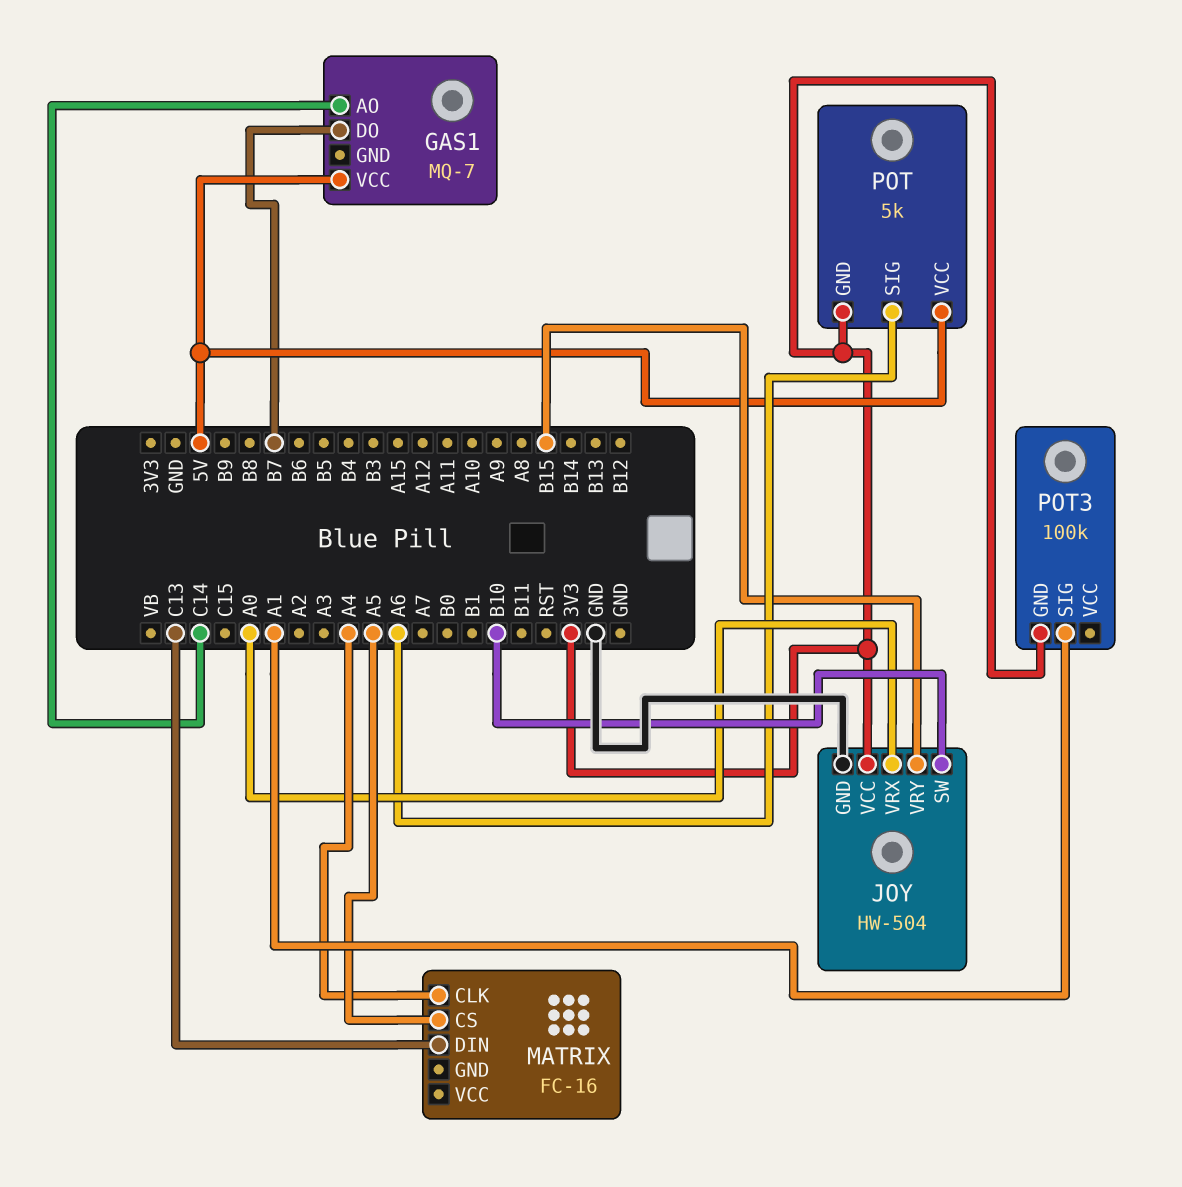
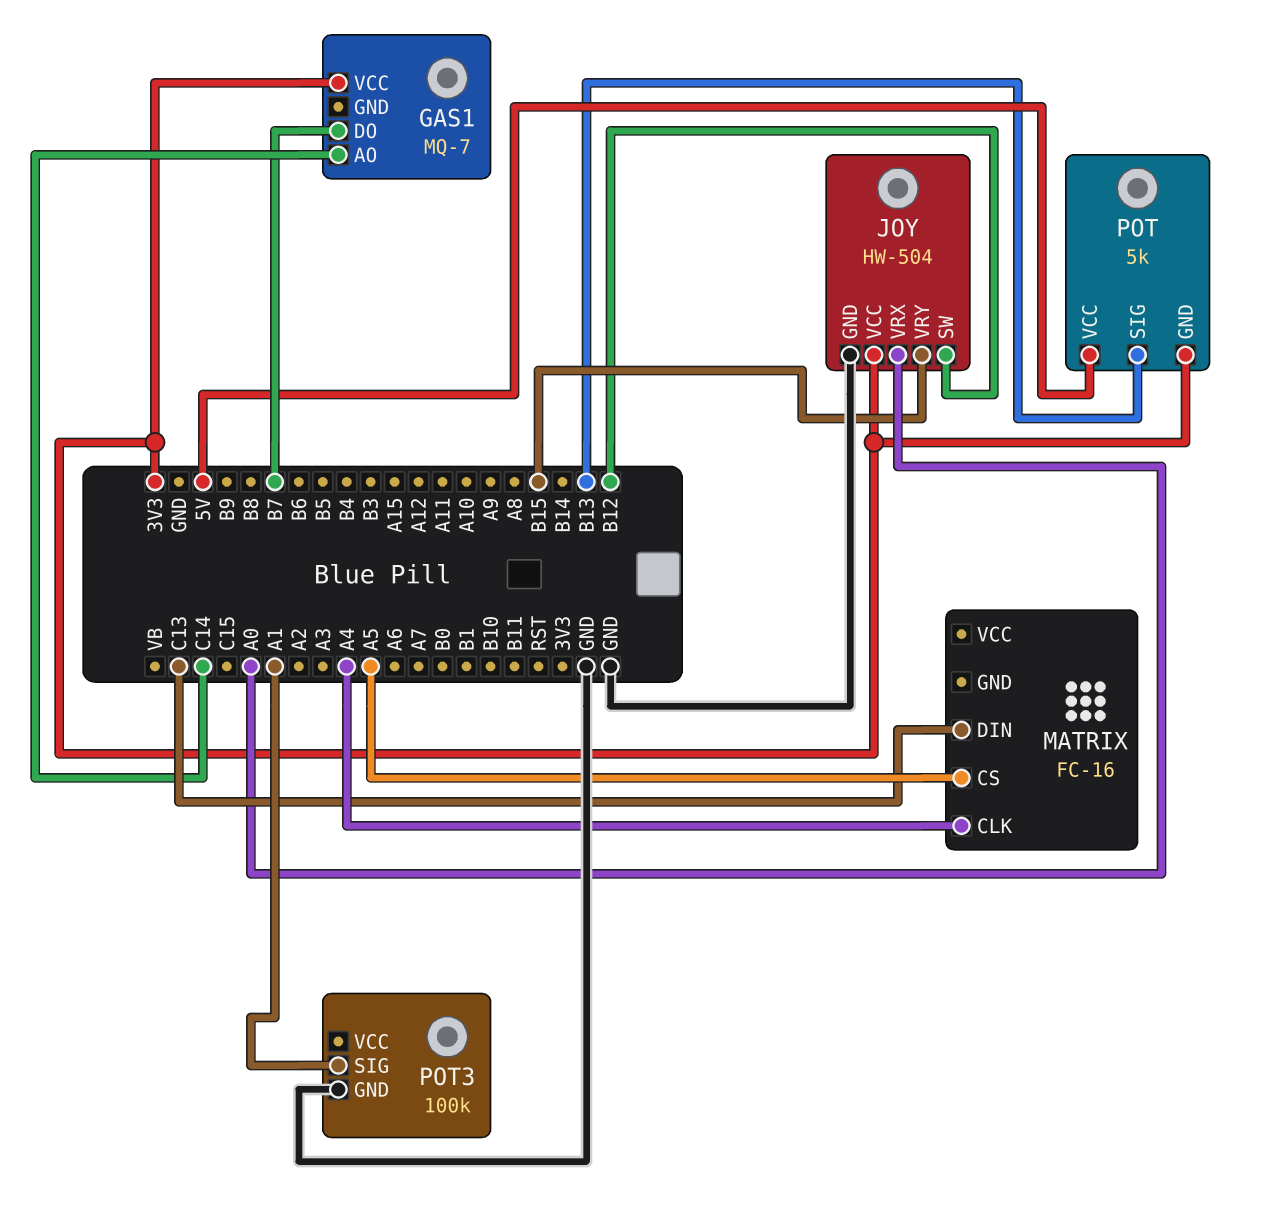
GAS1 pin VCC: 5V -> 3V3
JOY pin SW: B10 -> B12
POT pin SIG: A6 -> B13
POT3 pin GND: 3V3 -> GND

